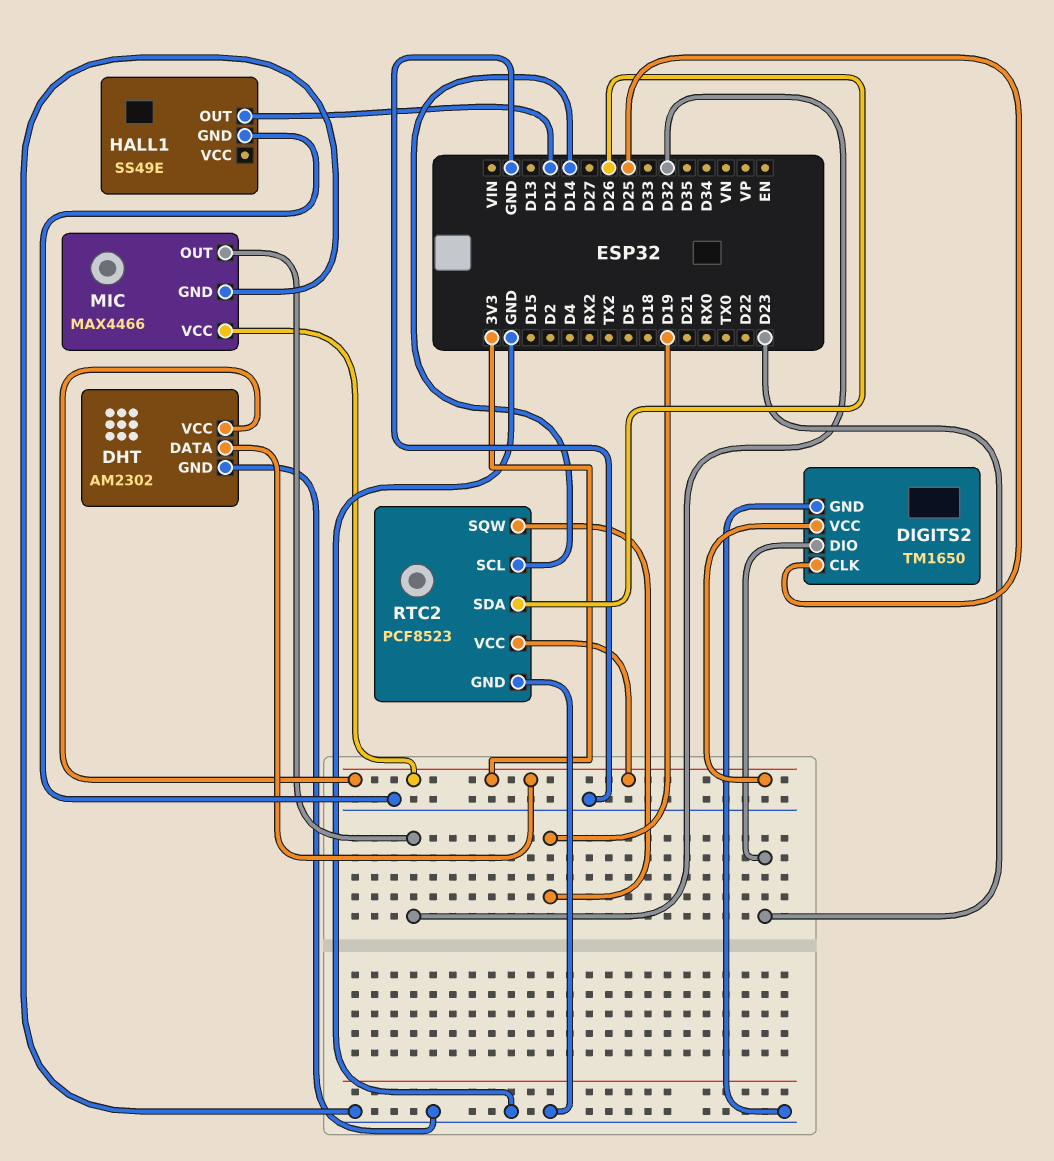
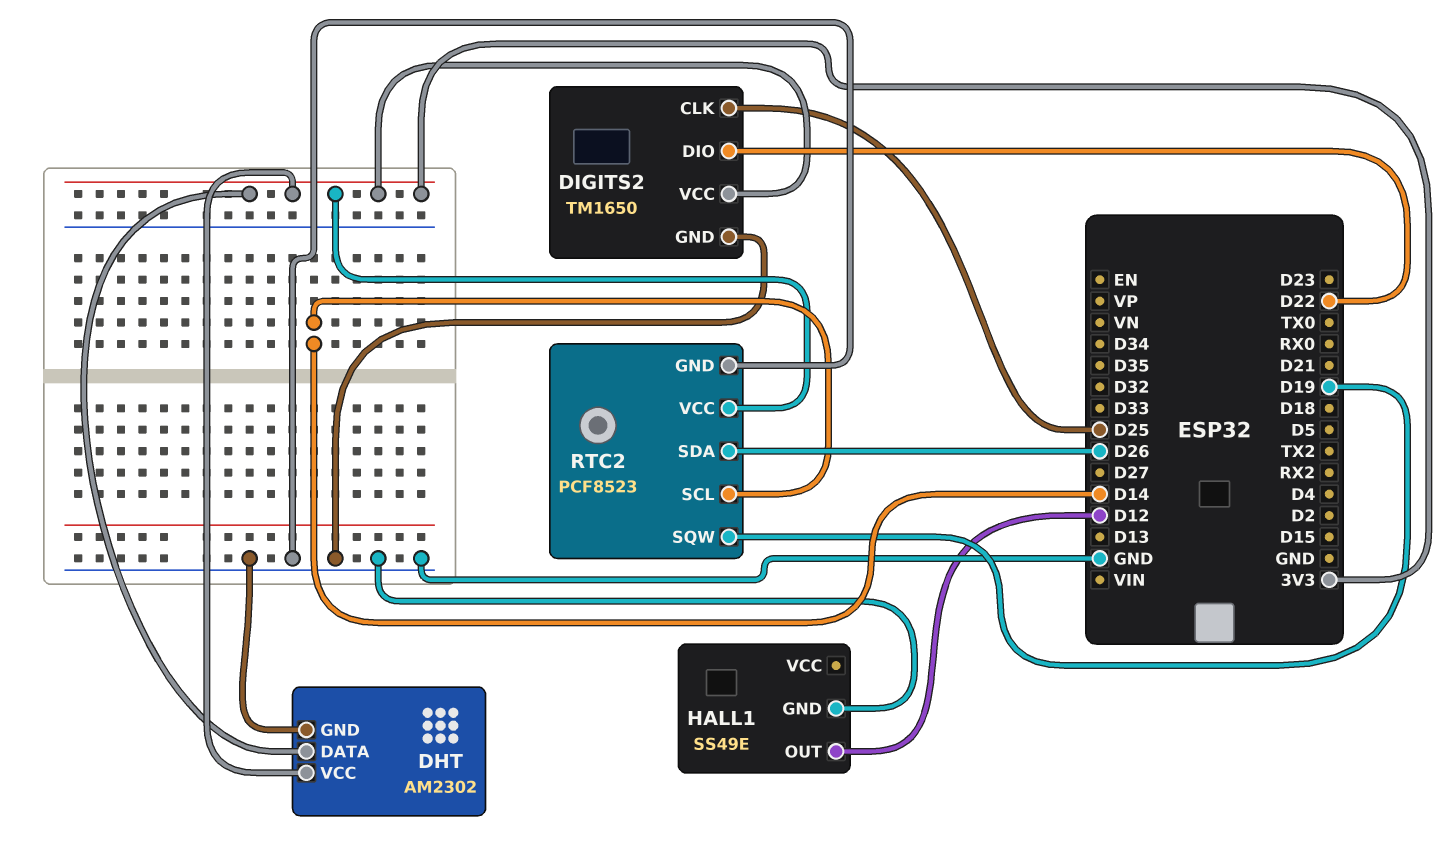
DIGITS2 pin DIO: D23 -> D22
MIC: MAX4466 -> none
MIC pin GND: GND -> none
MIC pin OUT: D32 -> none
MIC pin VCC: 3V3 -> none

